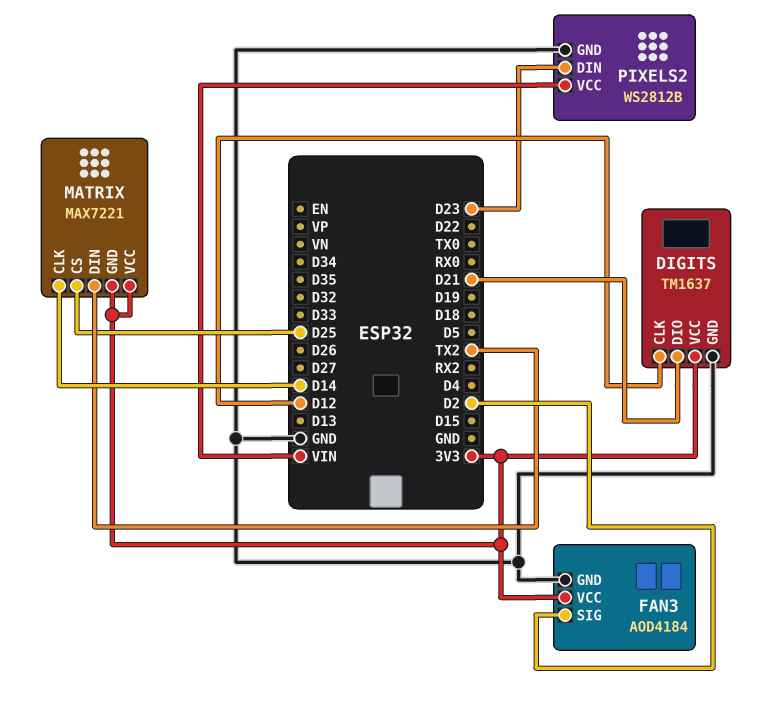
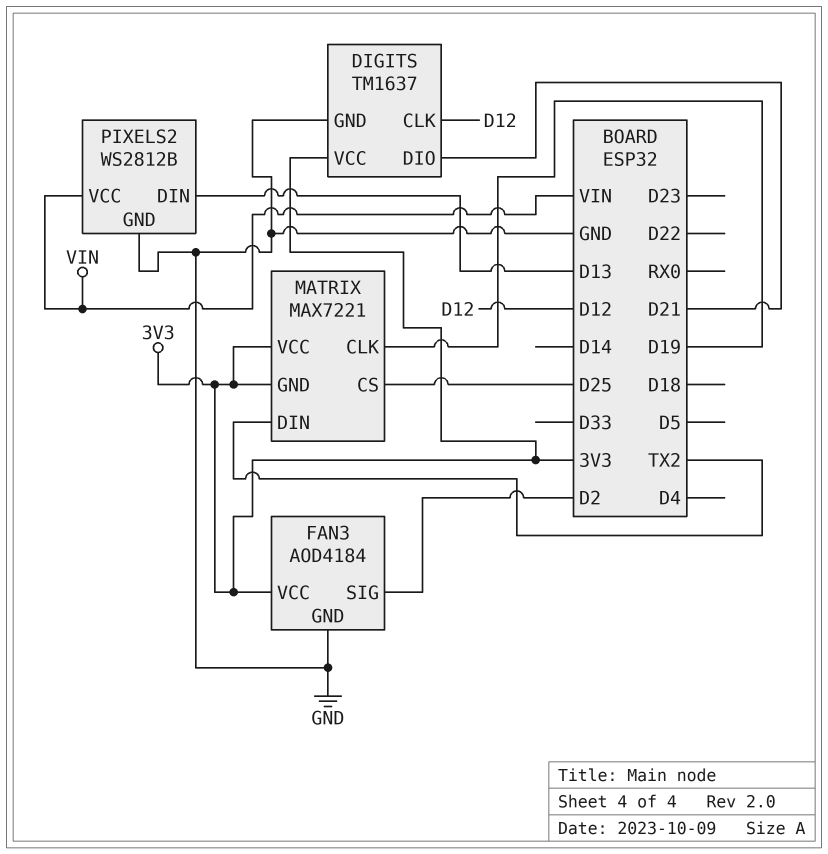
MATRIX pin CLK: D14 -> D19
PIXELS2 pin DIN: D23 -> D13

